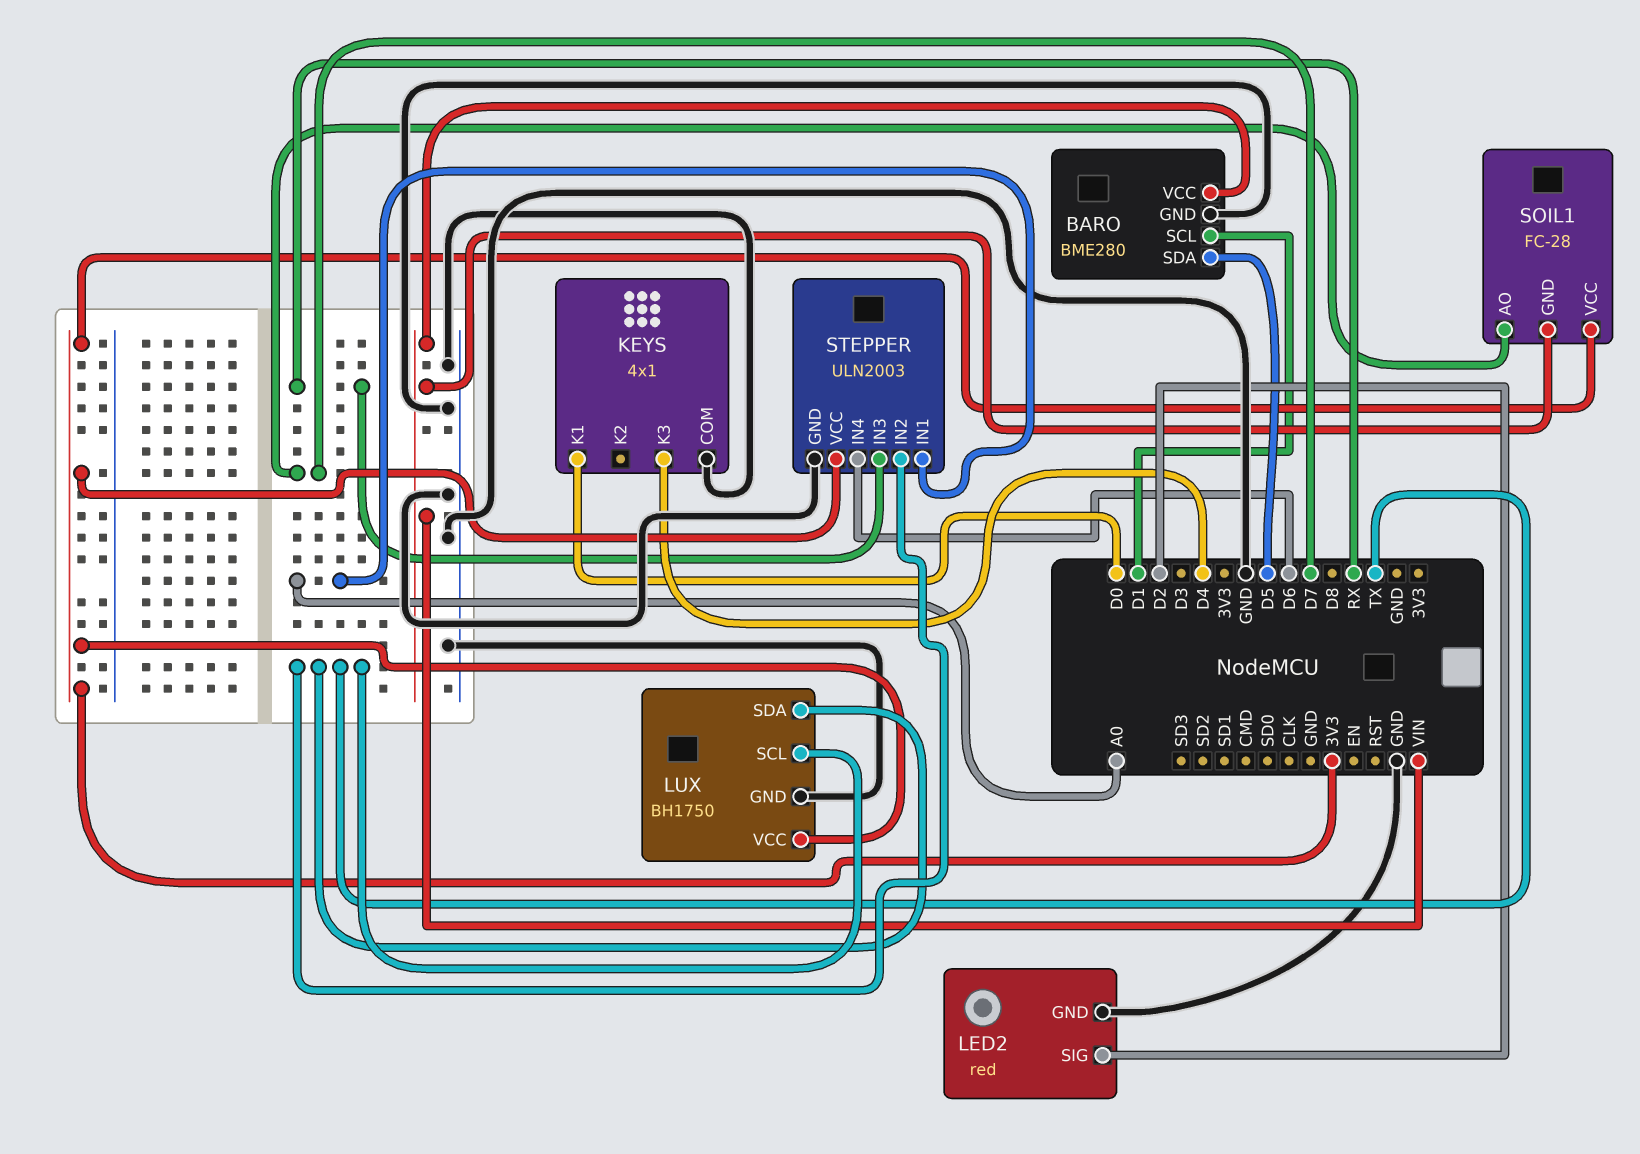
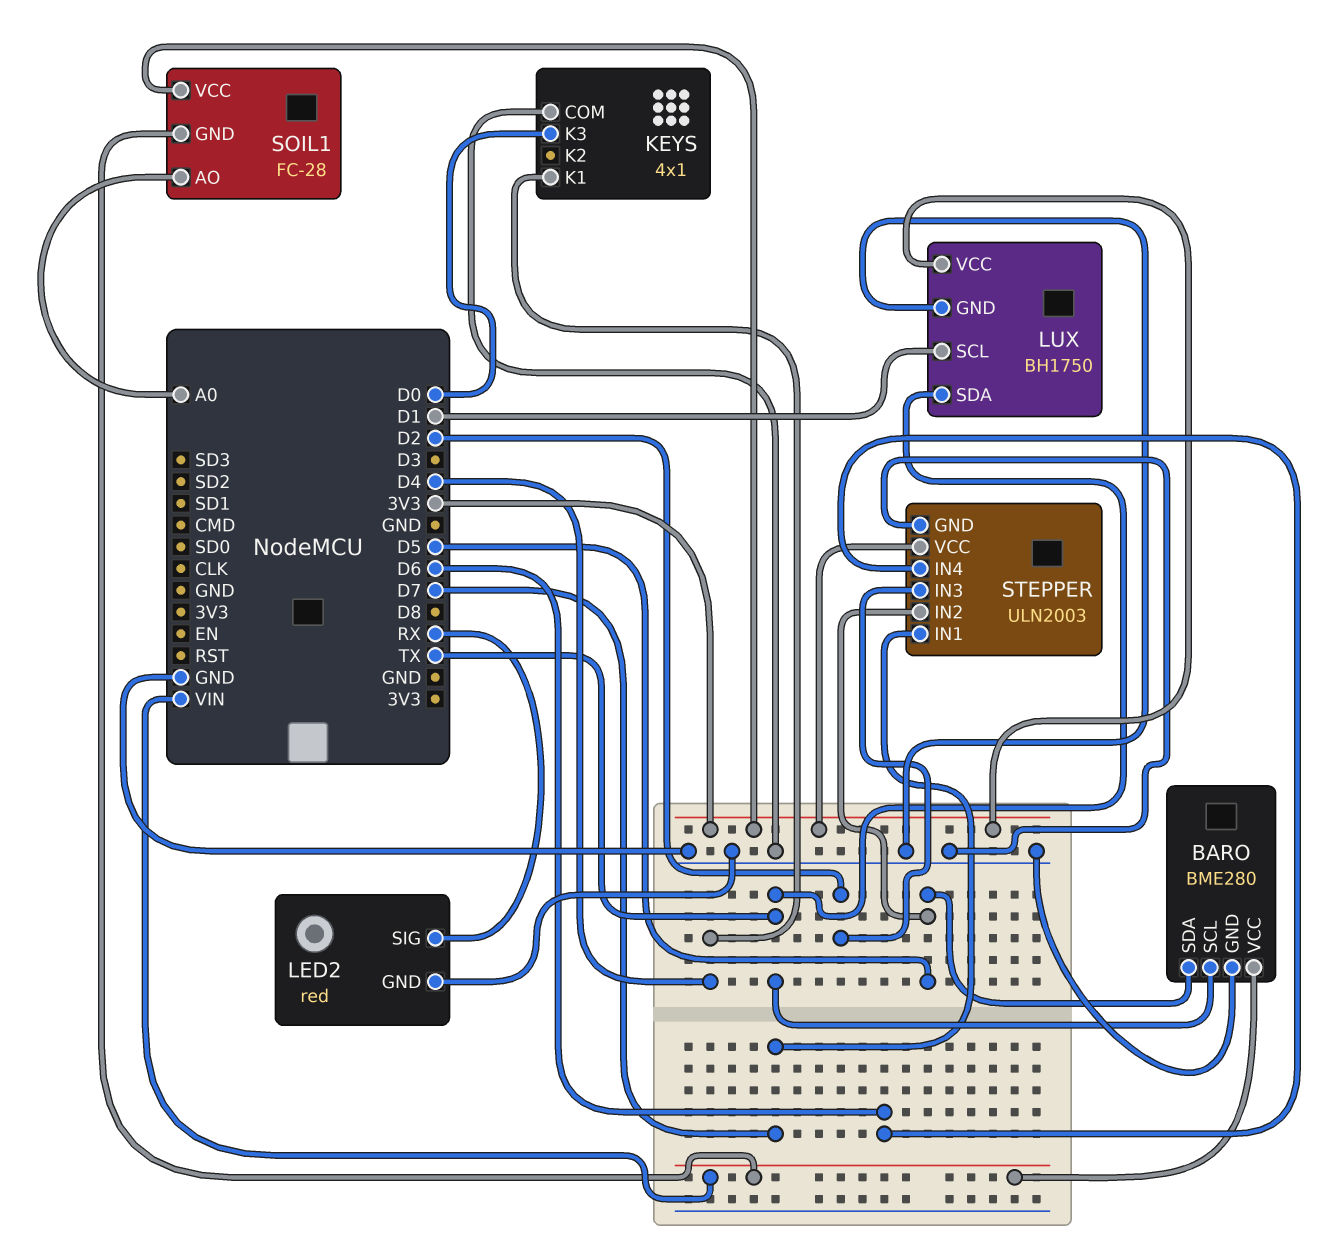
BARO pin SCL: D1 -> TX
KEYS pin K1: D0 -> D4
KEYS pin K3: D4 -> D0
LED2 pin SIG: D2 -> RX
LUX pin SCL: TX -> D1
SOIL1 pin AO: D7 -> A0
STEPPER pin IN1: A0 -> D7
STEPPER pin IN2: TX -> D5
STEPPER pin IN3: RX -> D2

